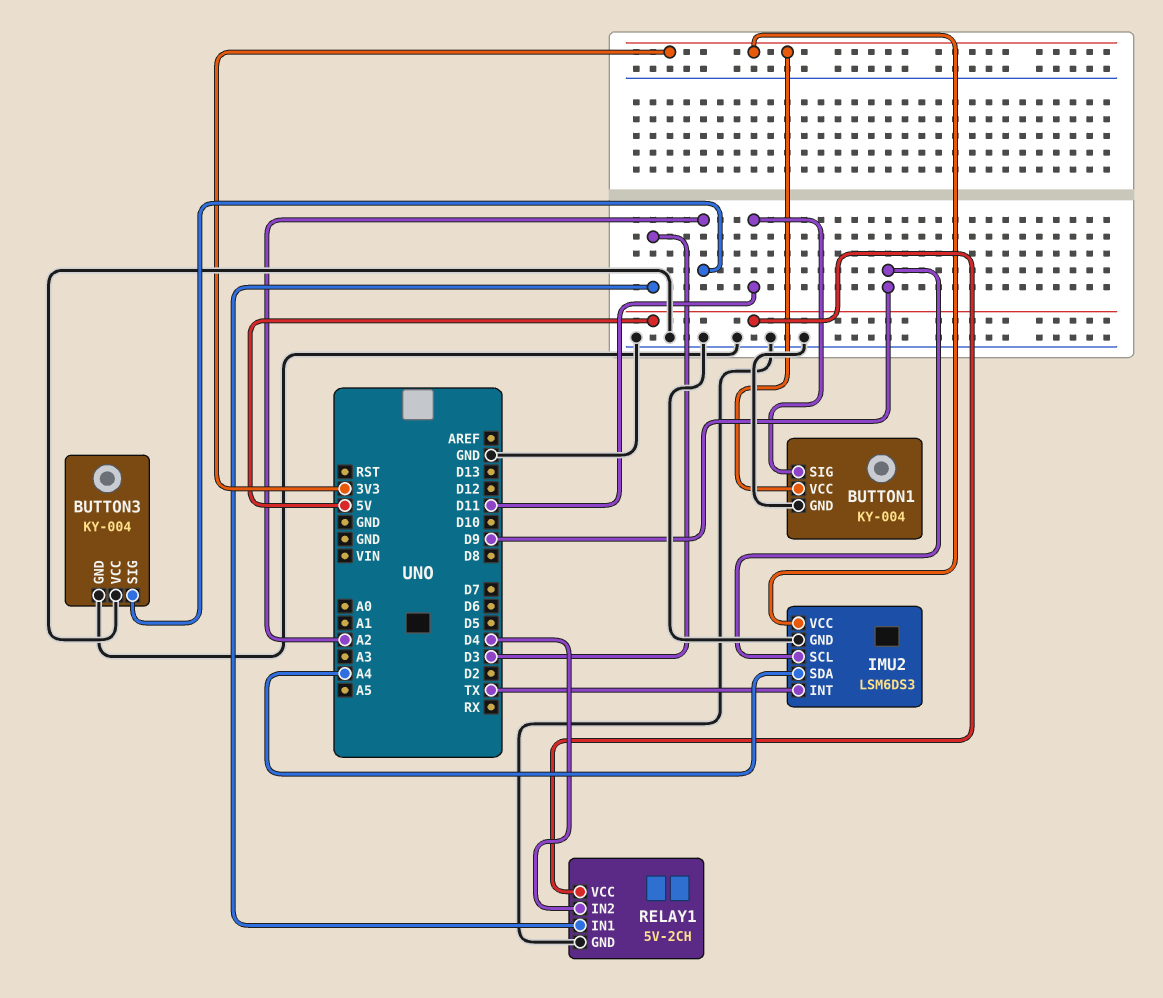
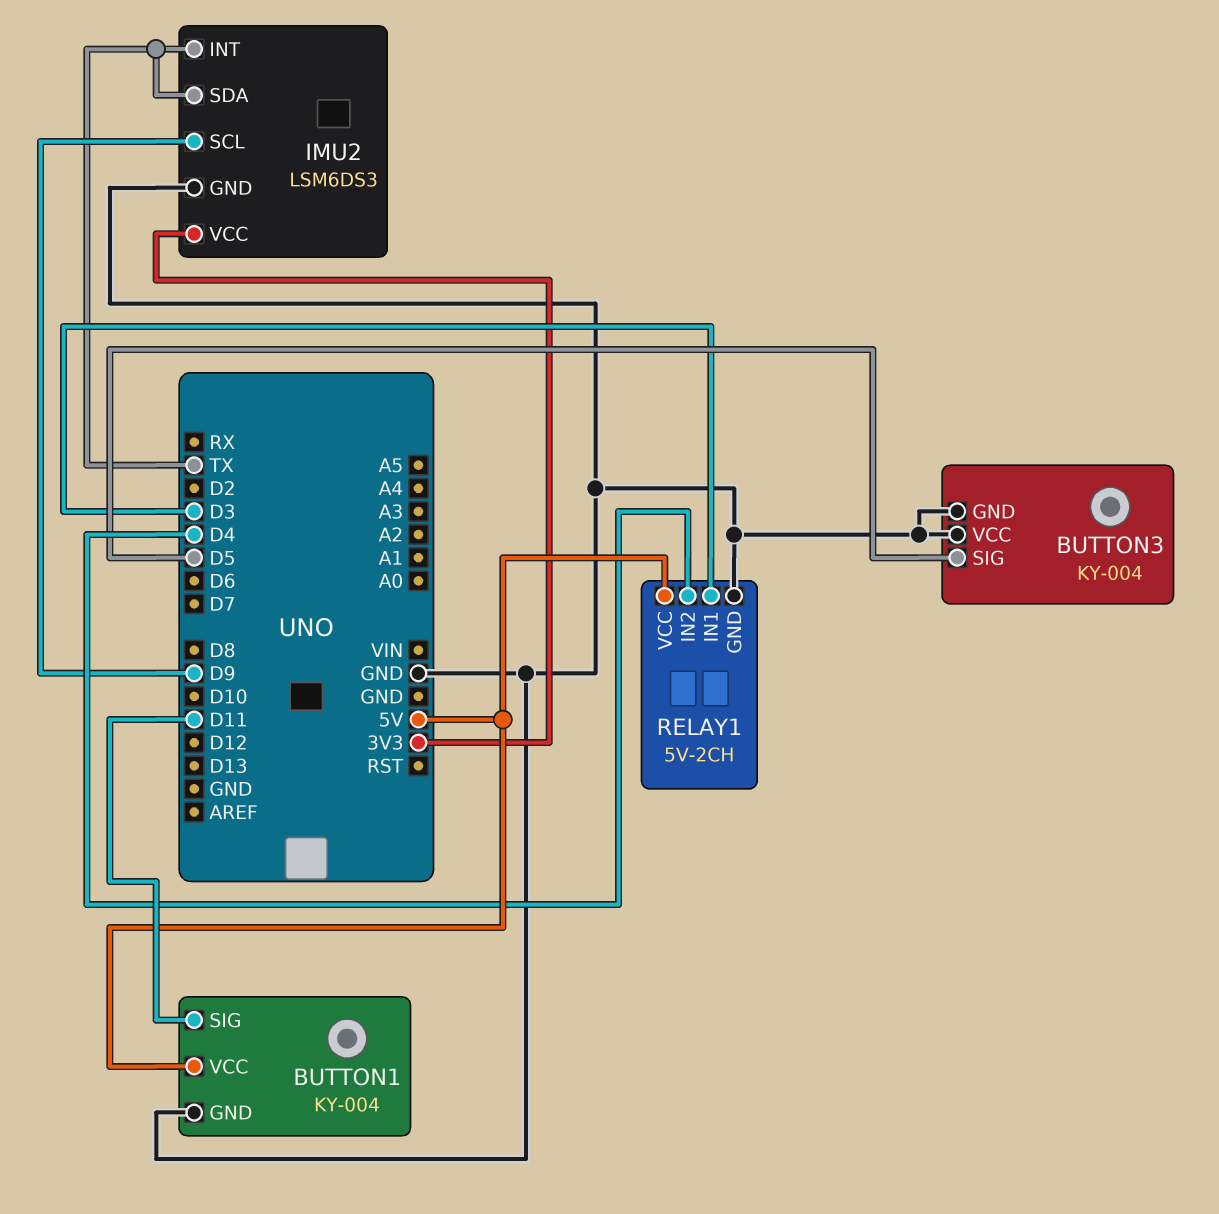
BUTTON1 pin VCC: 3V3 -> 5V
BUTTON3 pin SIG: A2 -> D5
IMU2 pin SDA: A4 -> TX

